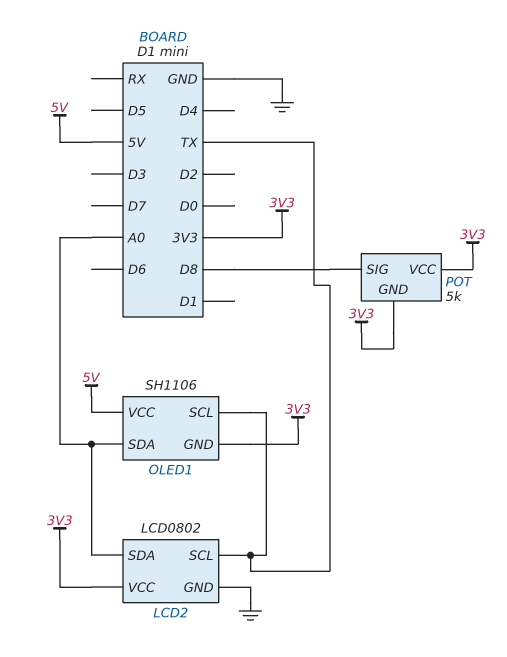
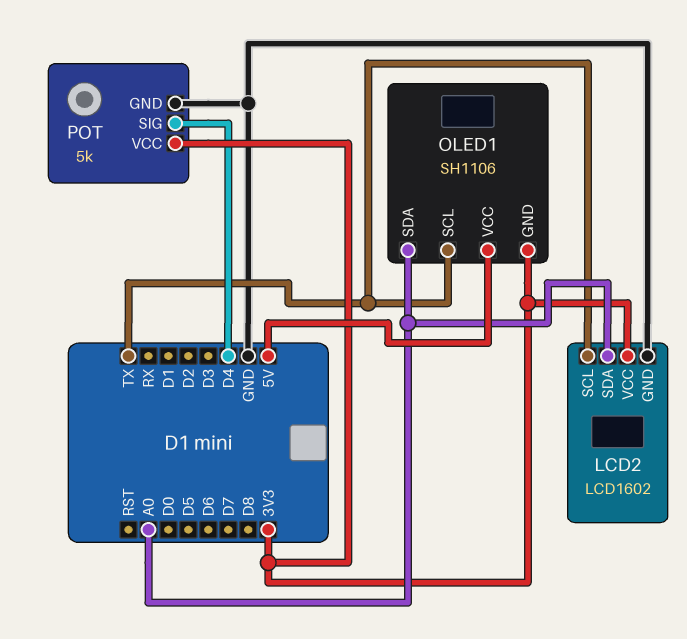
LCD2: LCD0802 -> LCD1602
POT pin GND: 3V3 -> GND
POT pin SIG: D8 -> D4

